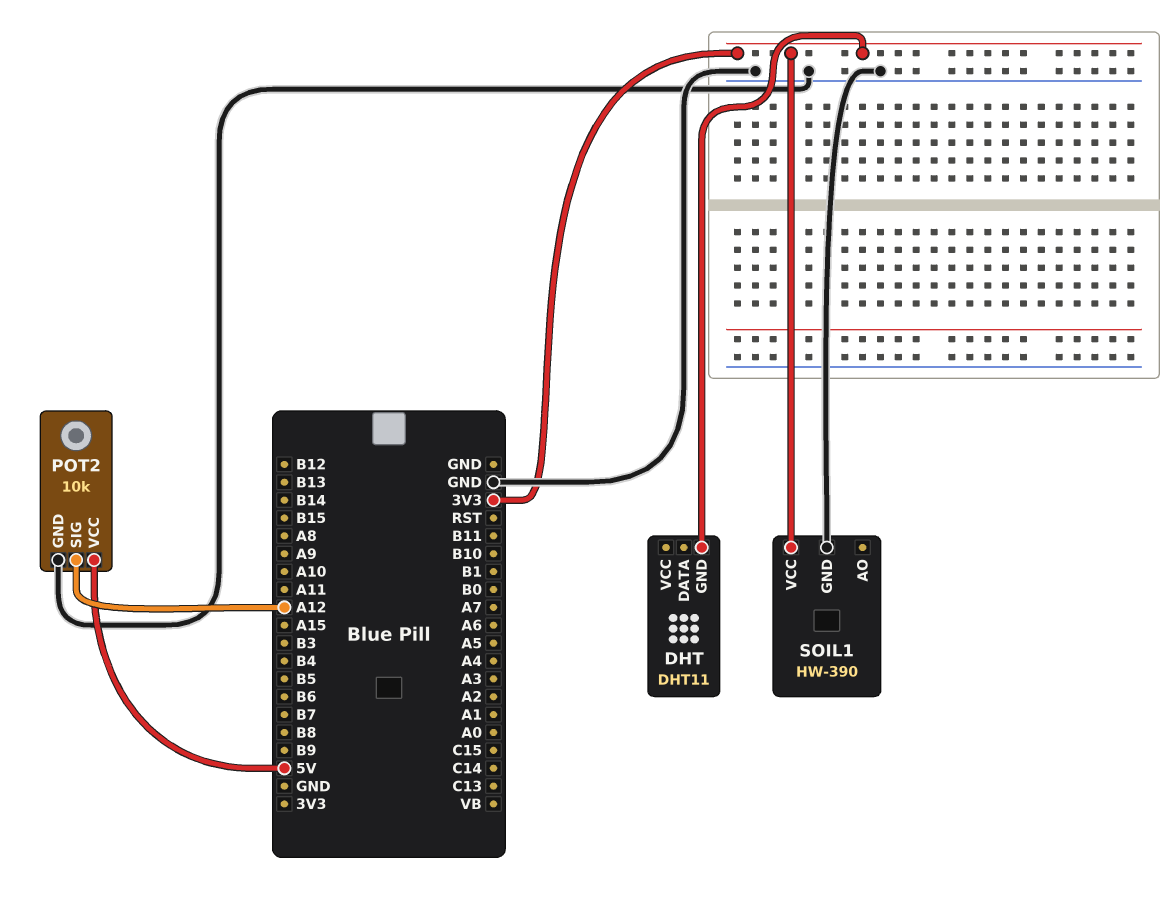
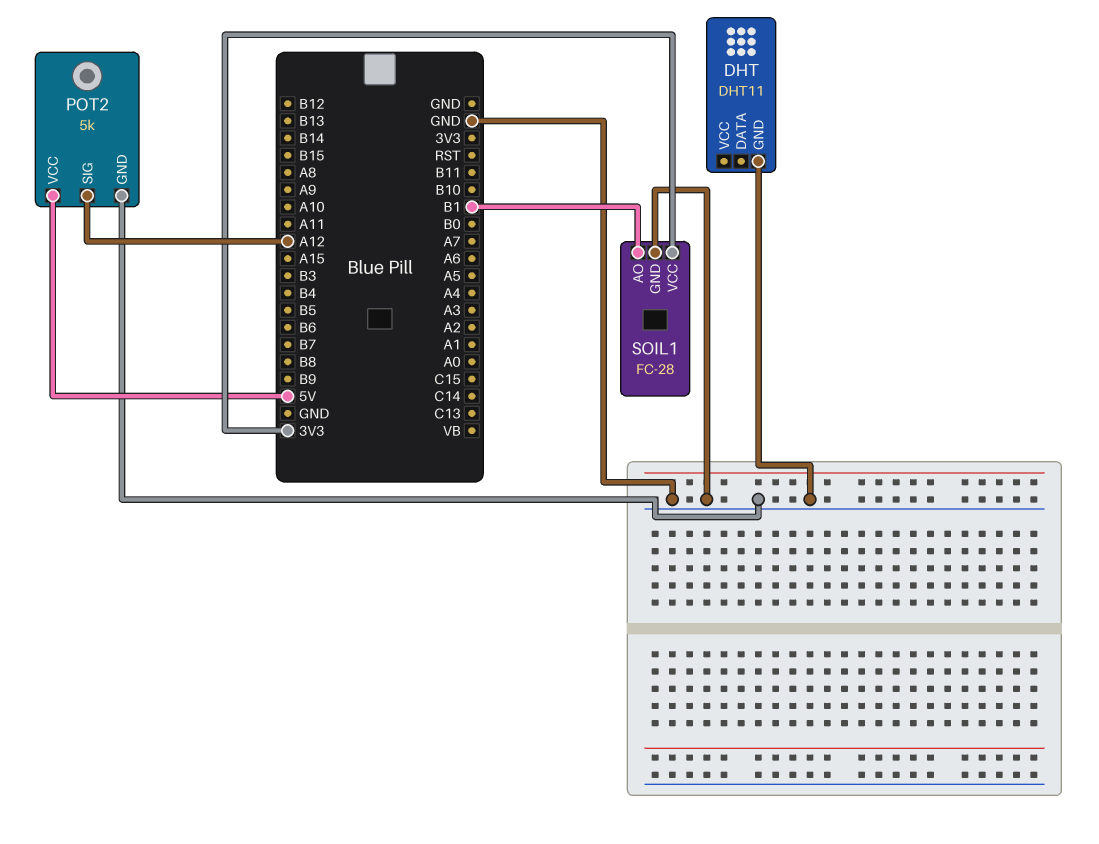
DHT pin GND: 3V3 -> GND
POT2: 10k -> 5k
SOIL1: HW-390 -> FC-28
SOIL1 pin AO: none -> B1

